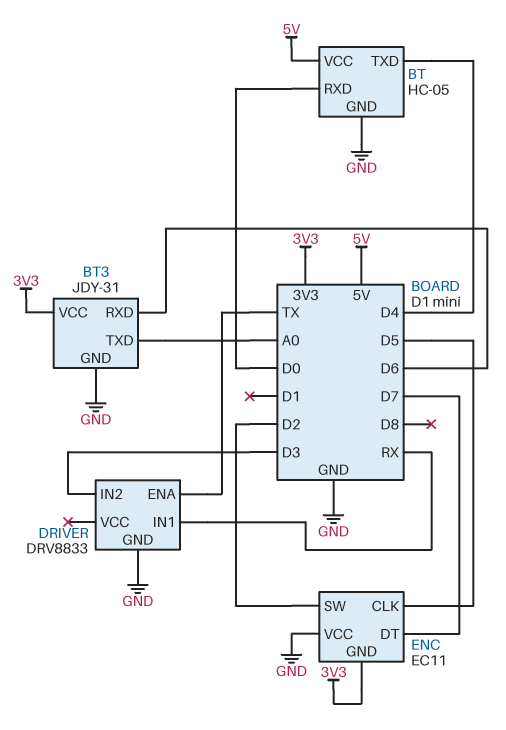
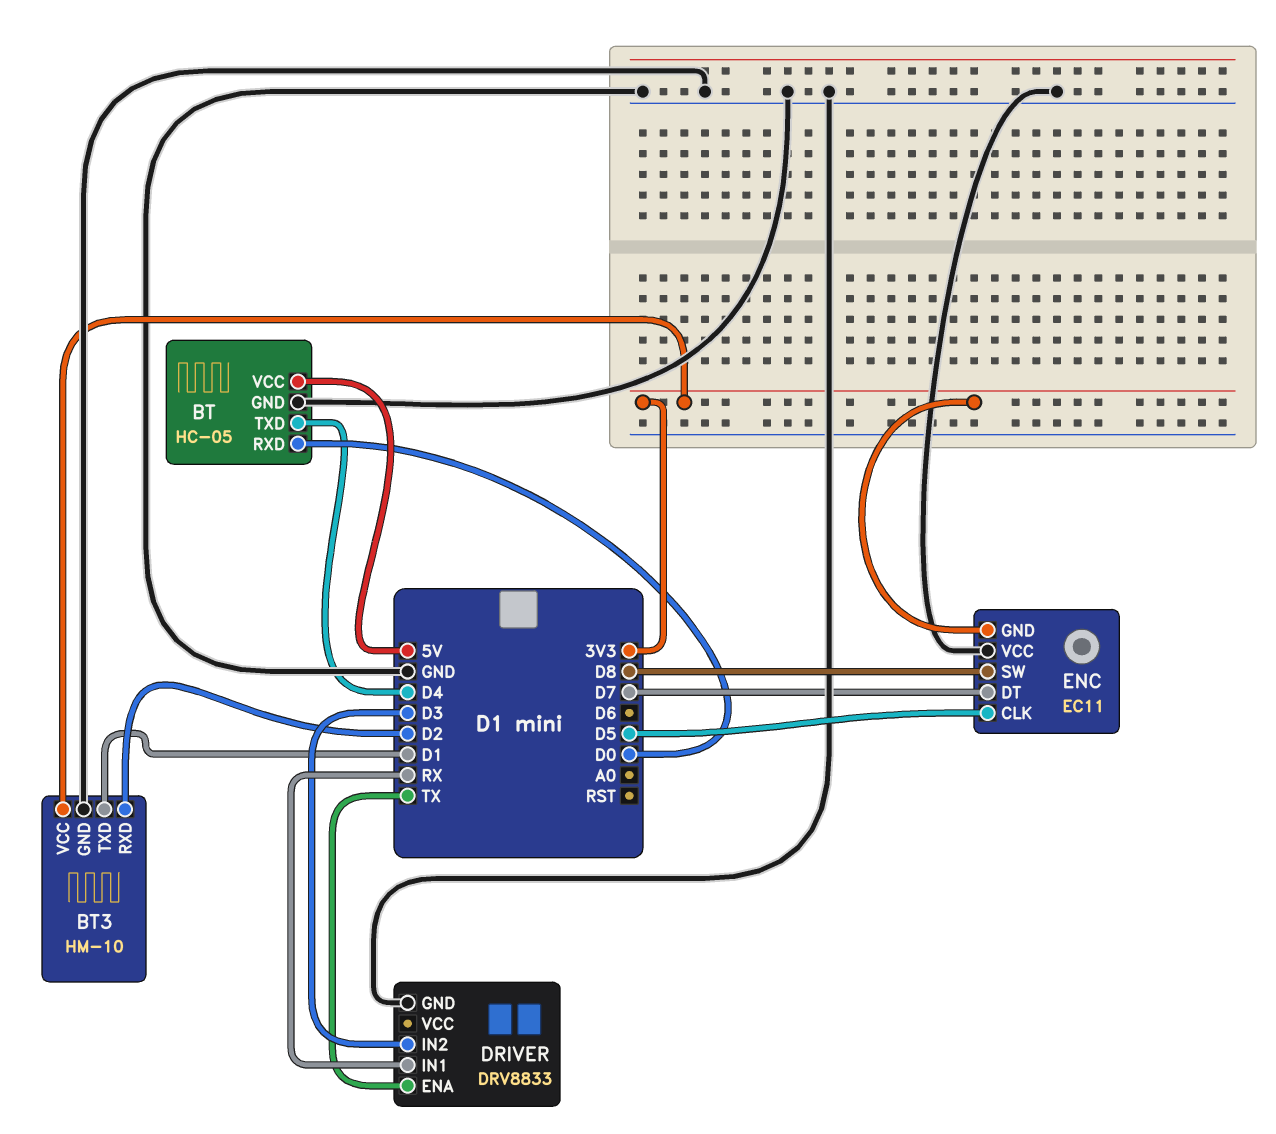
BT3: JDY-31 -> HM-10
BT3 pin RXD: D6 -> D2
BT3 pin TXD: A0 -> D1
ENC pin SW: D2 -> D8

